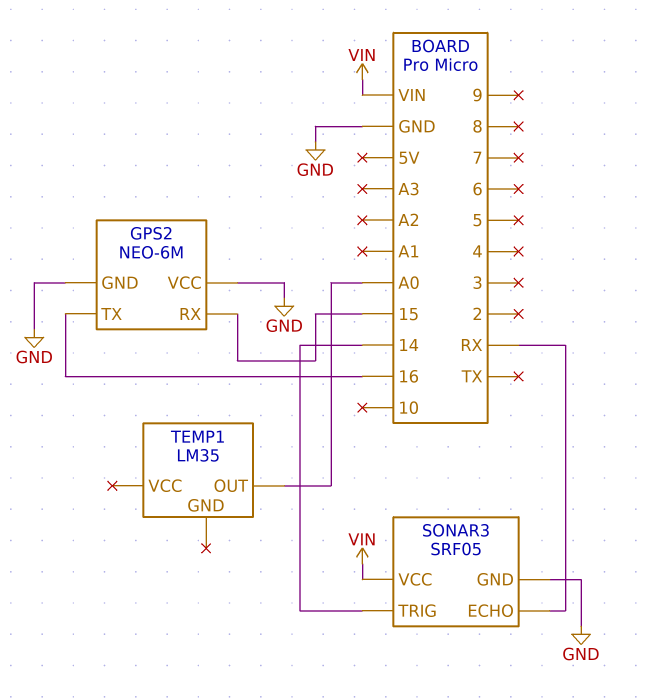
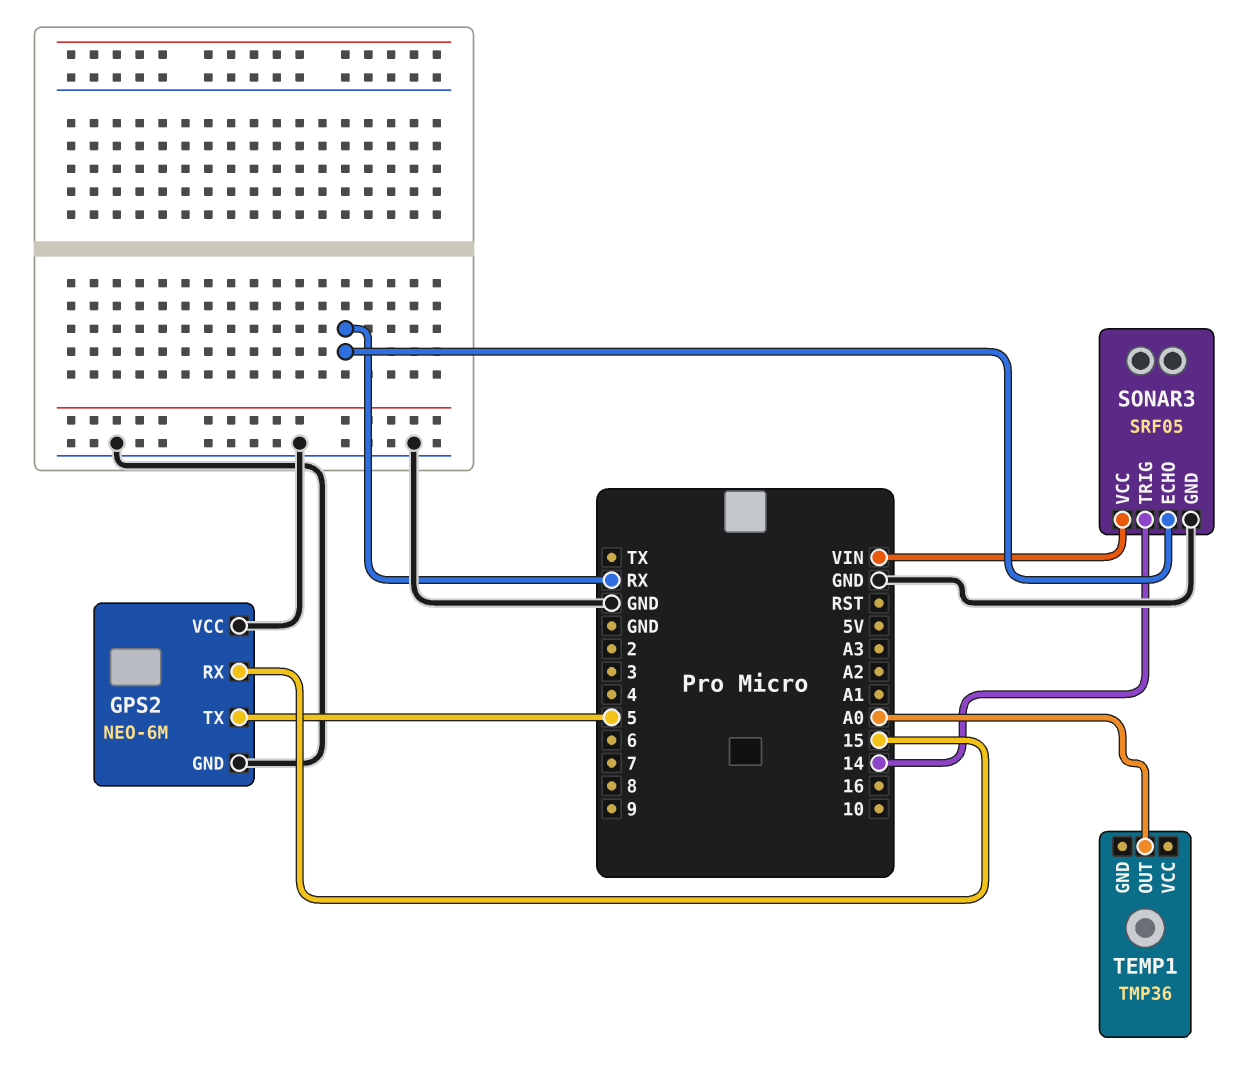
GPS2 pin TX: 16 -> 5
TEMP1: LM35 -> TMP36

